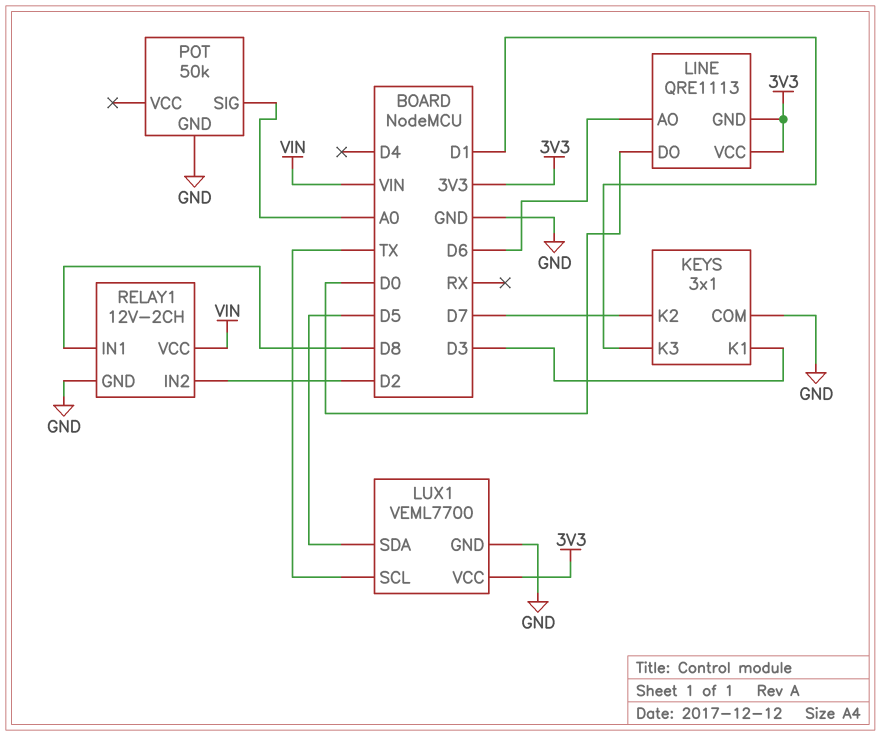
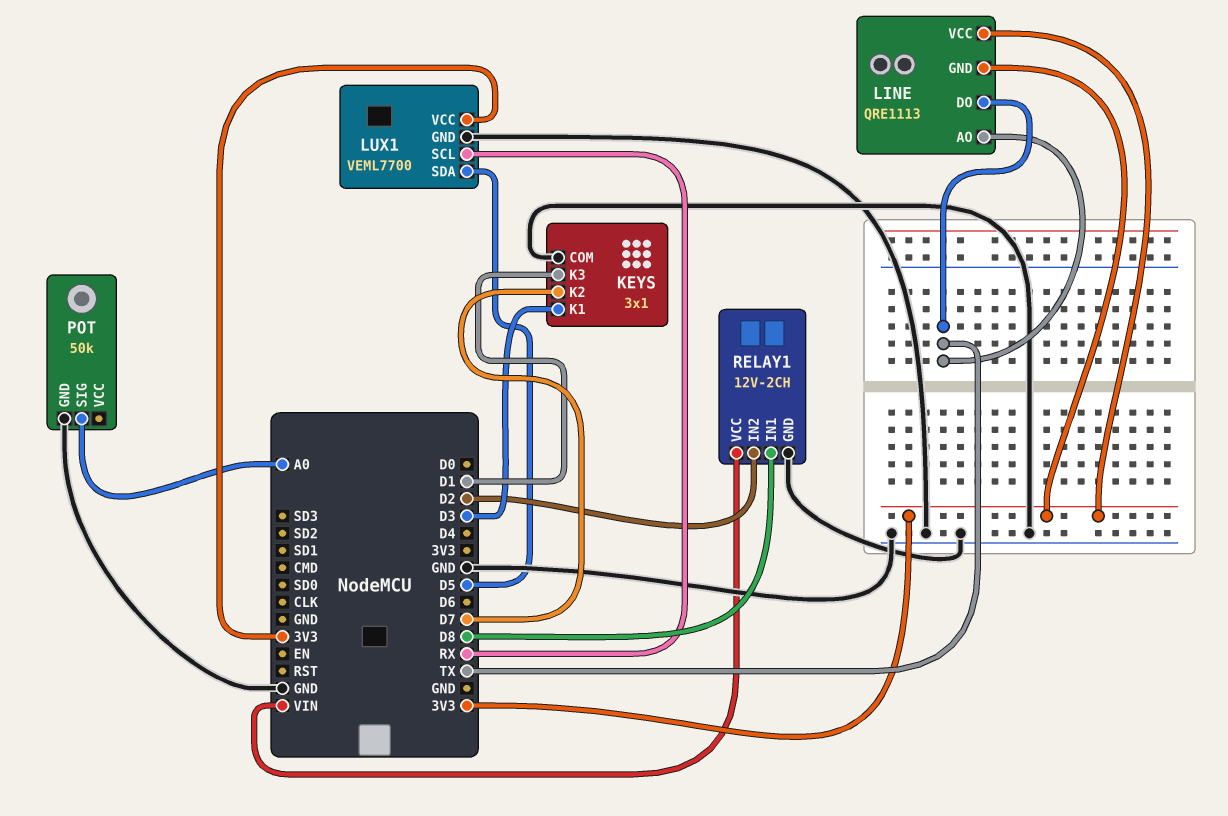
LINE pin AO: D6 -> TX
LINE pin DO: D0 -> TX
LUX1 pin SCL: TX -> RX

